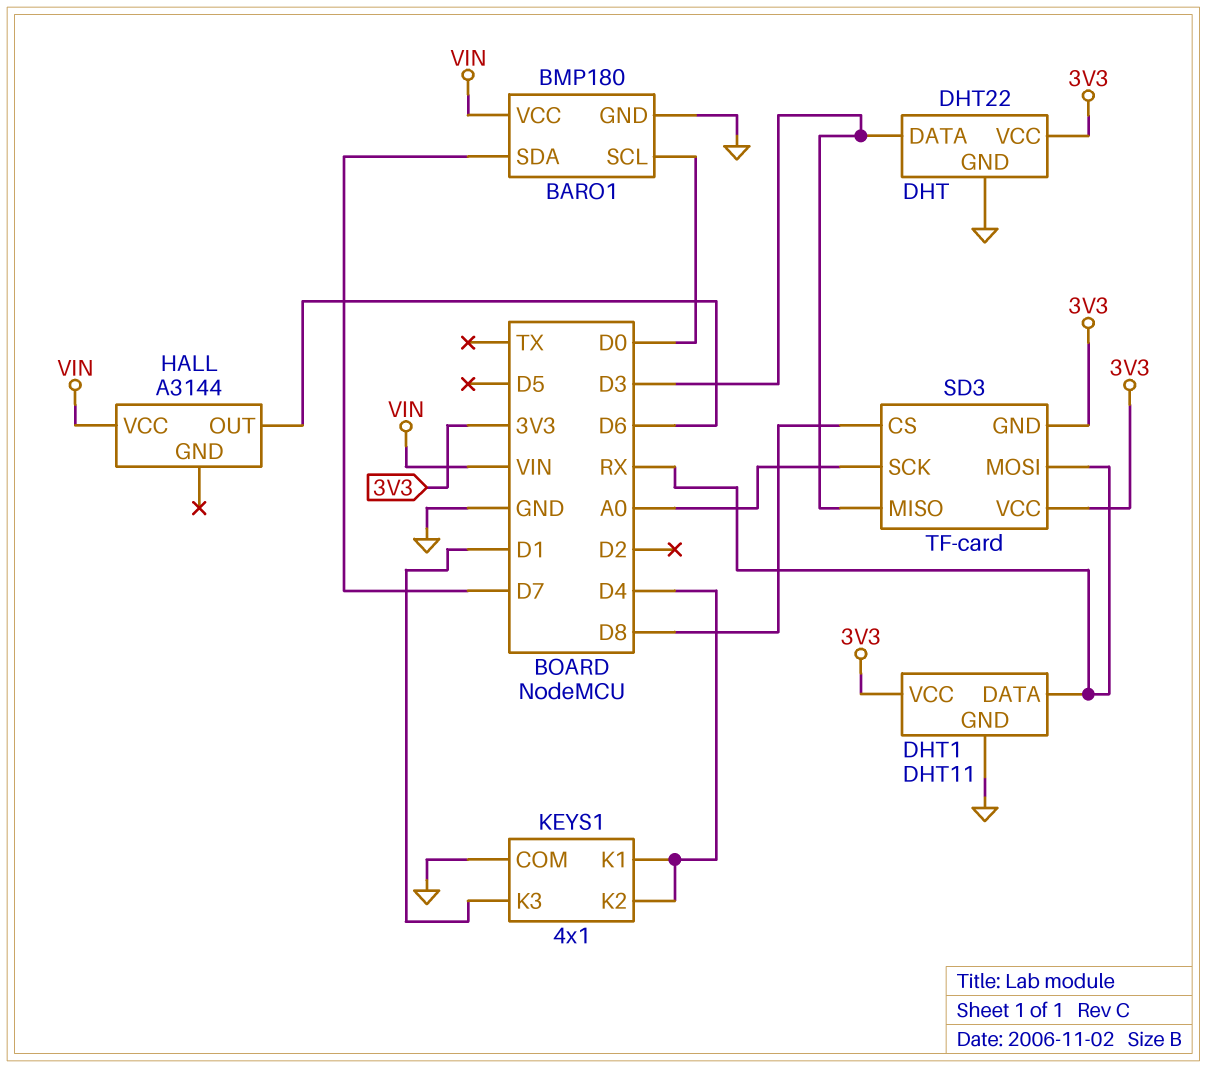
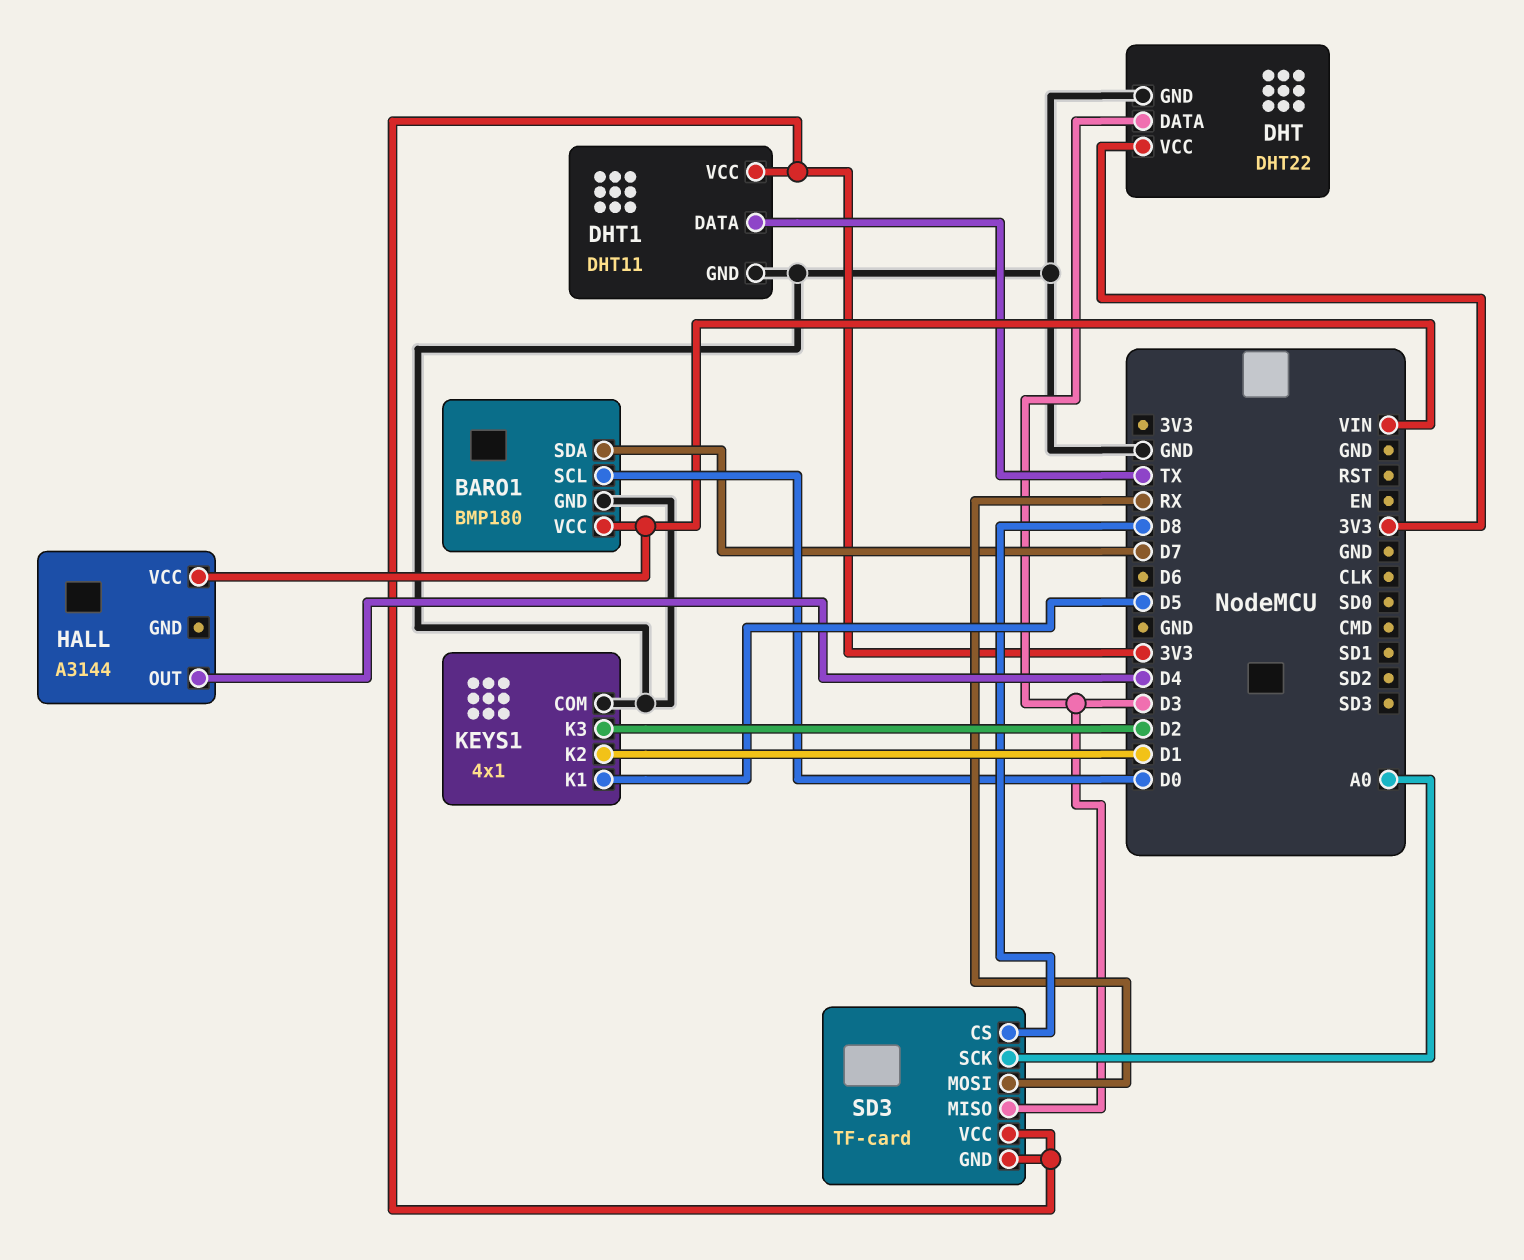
DHT1 pin DATA: RX -> TX
HALL pin OUT: D6 -> D4
KEYS1 pin K1: D4 -> D5
KEYS1 pin K2: D4 -> D1
KEYS1 pin K3: D1 -> D2

